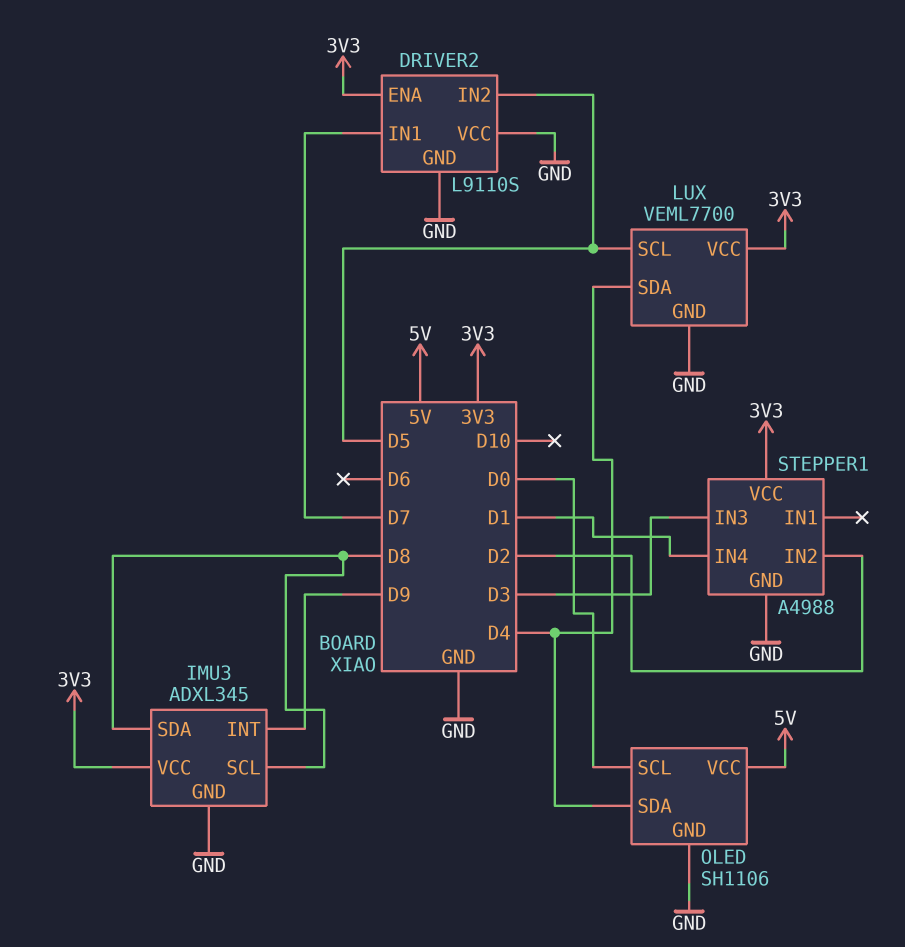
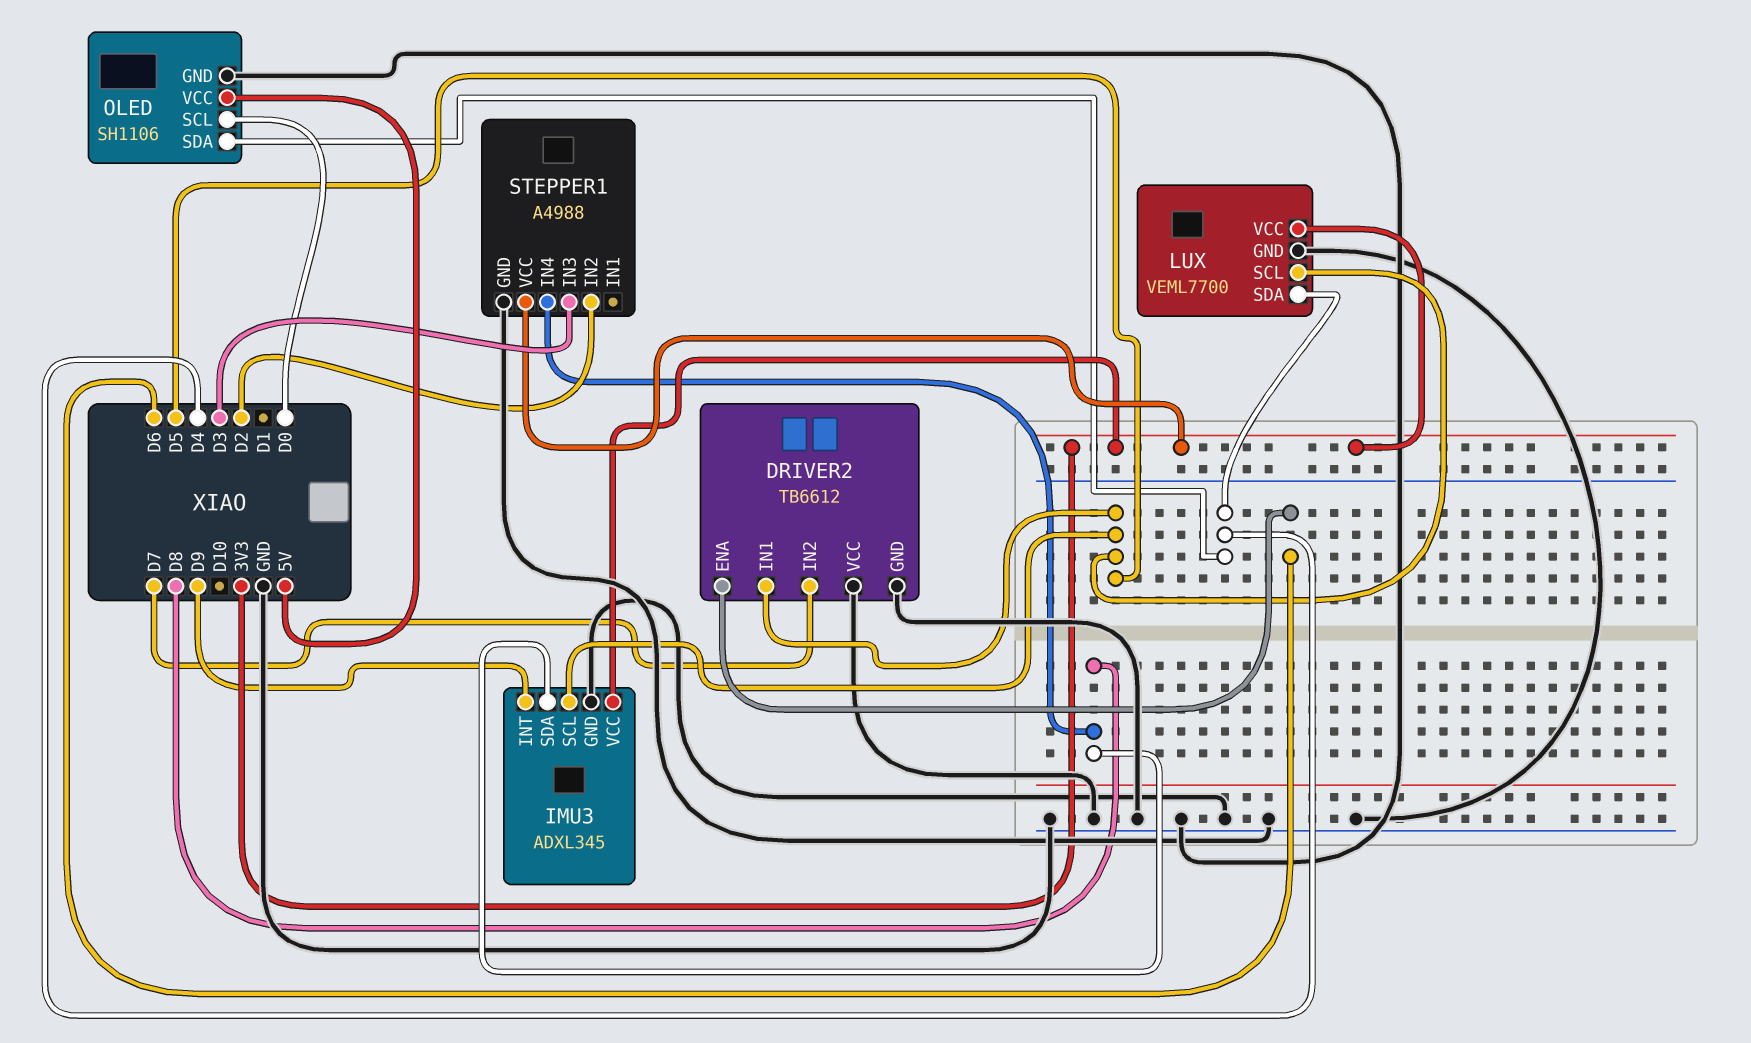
DRIVER2: L9110S -> TB6612
DRIVER2 pin ENA: 3V3 -> D6
DRIVER2 pin IN1: D7 -> D5
DRIVER2 pin IN2: D5 -> D7
IMU3 pin SCL: D8 -> D5
STEPPER1 pin IN4: D1 -> D8

